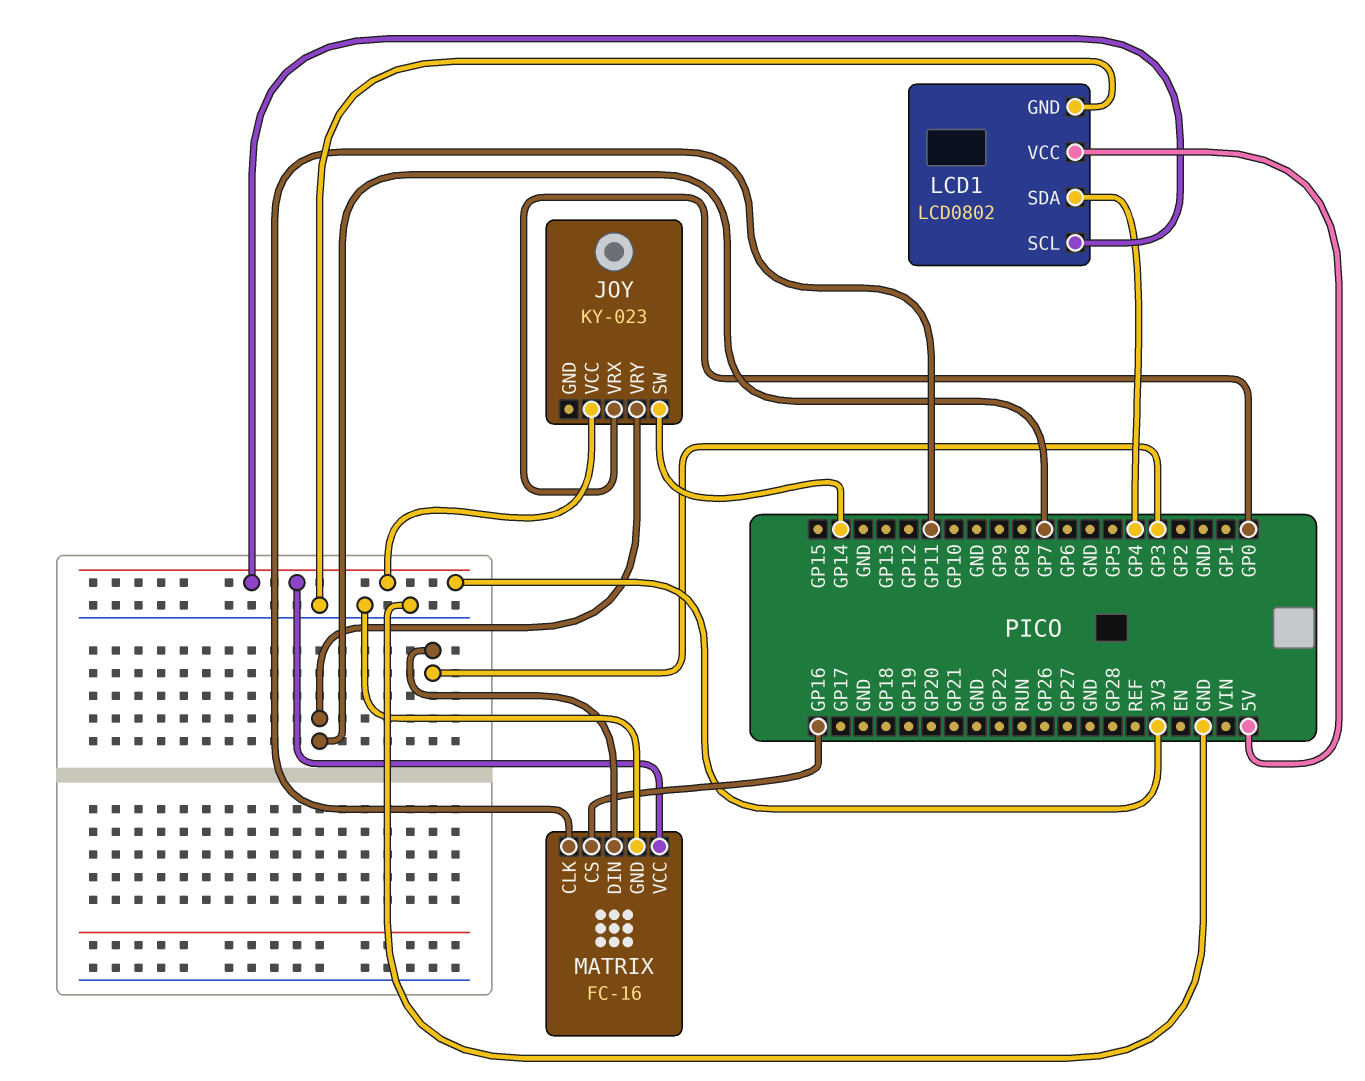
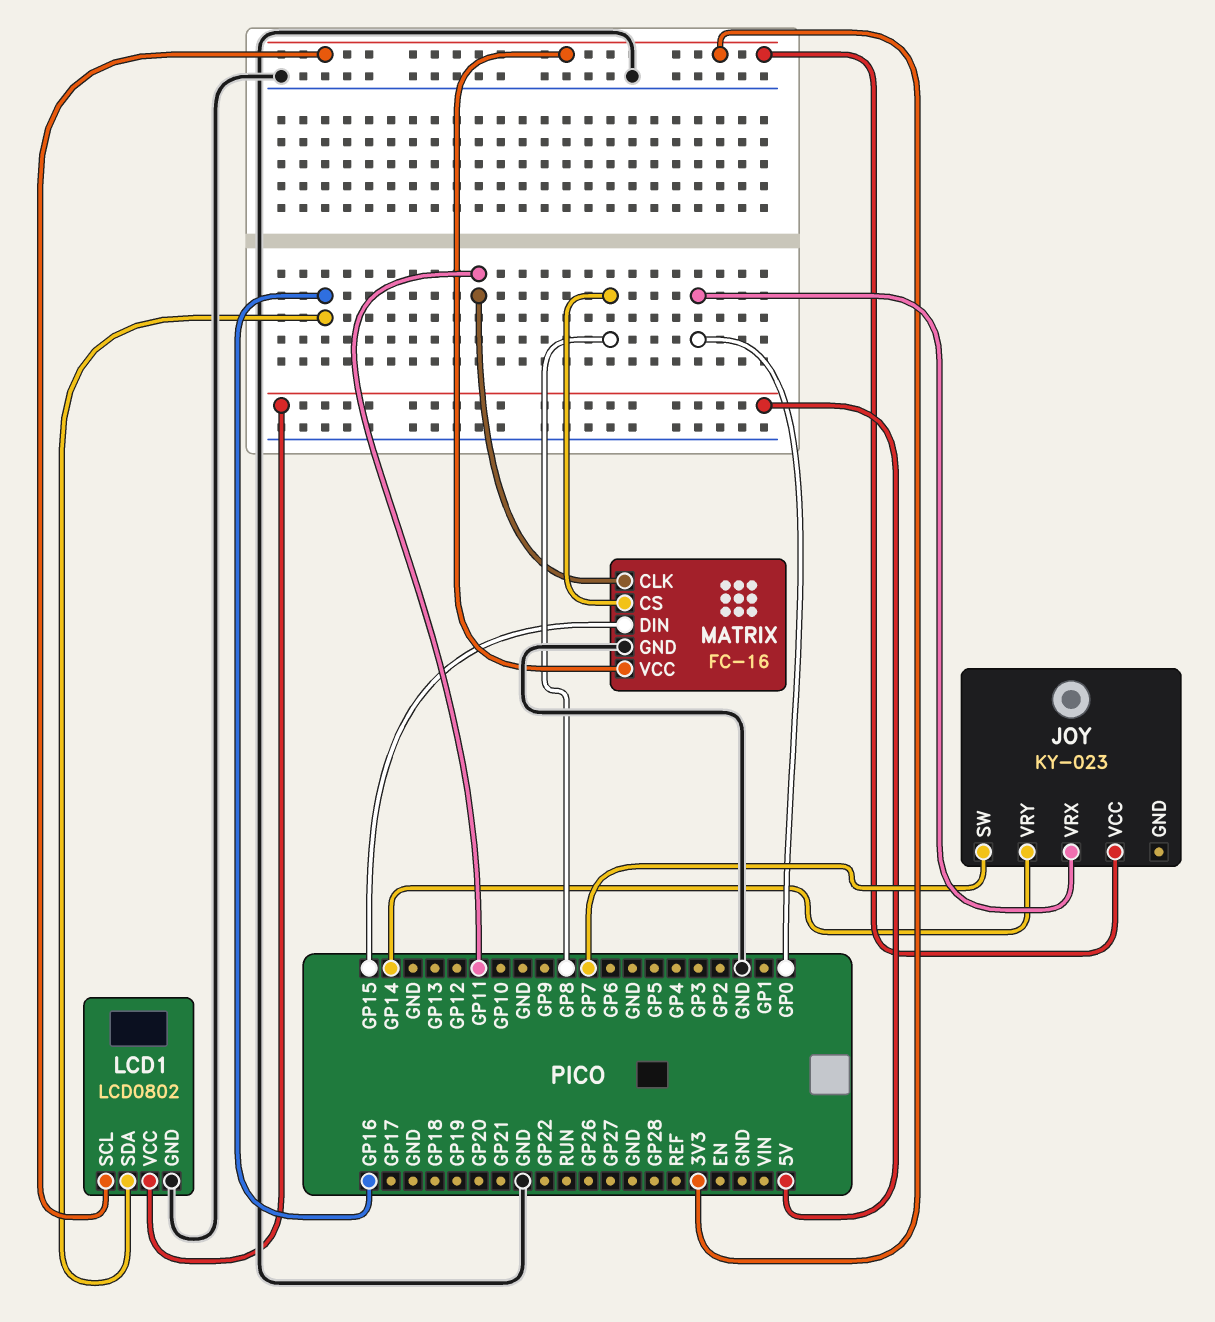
JOY pin SW: GP14 -> GP7
JOY pin VRY: GP7 -> GP14
LCD1 pin SDA: GP4 -> GP16
MATRIX pin CS: GP16 -> GP8
MATRIX pin DIN: GP3 -> GP15

